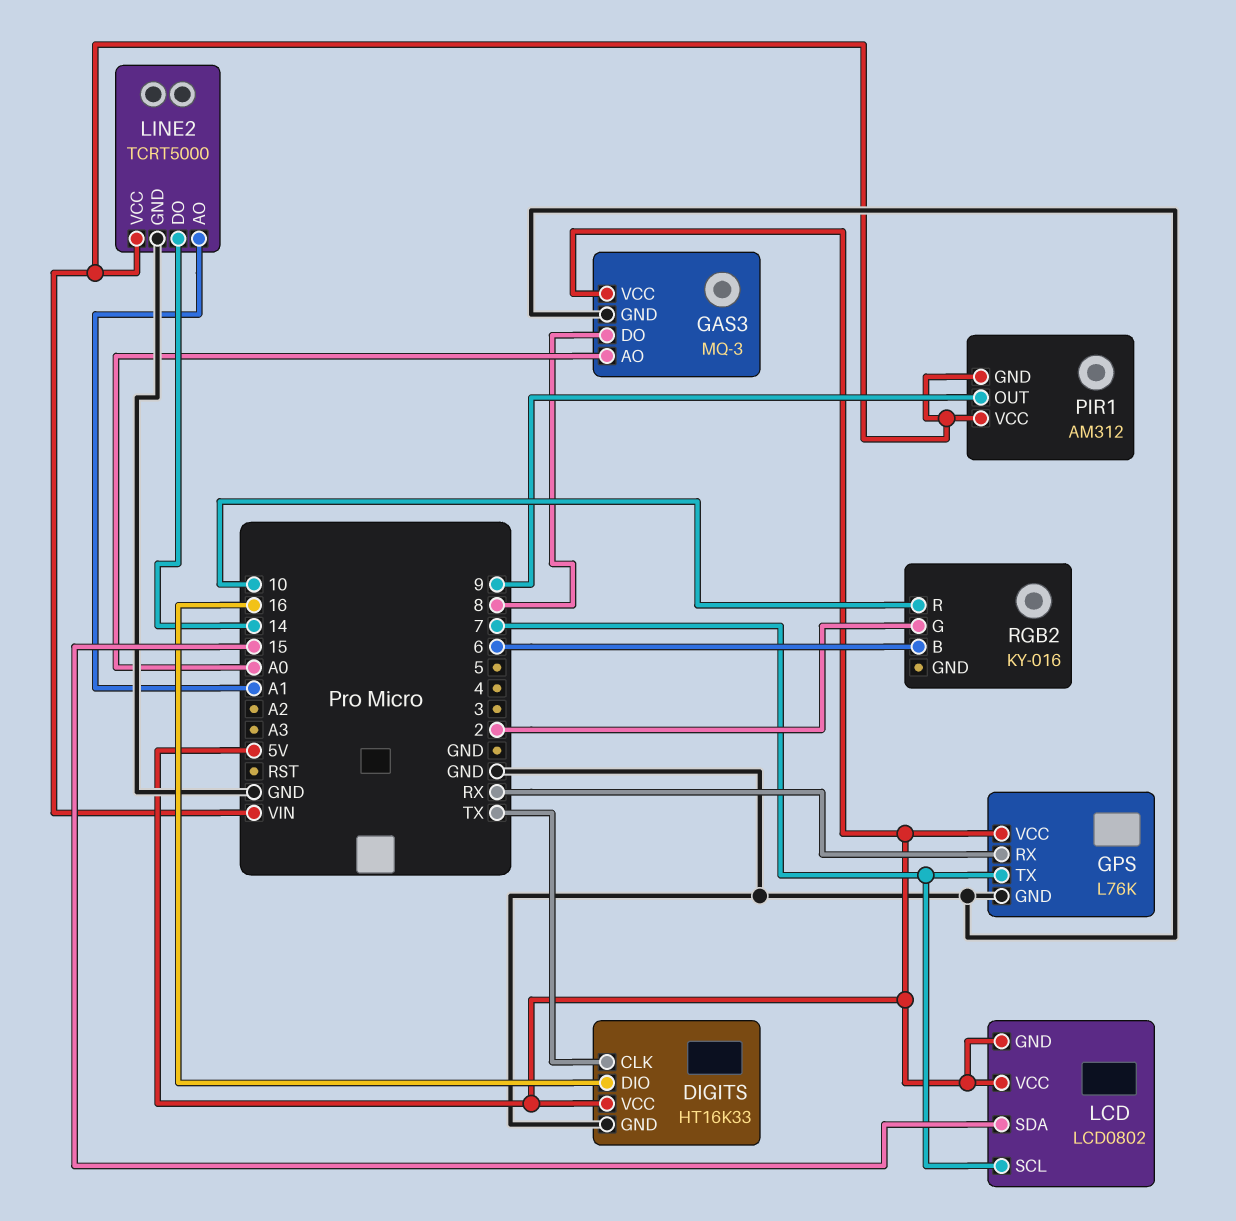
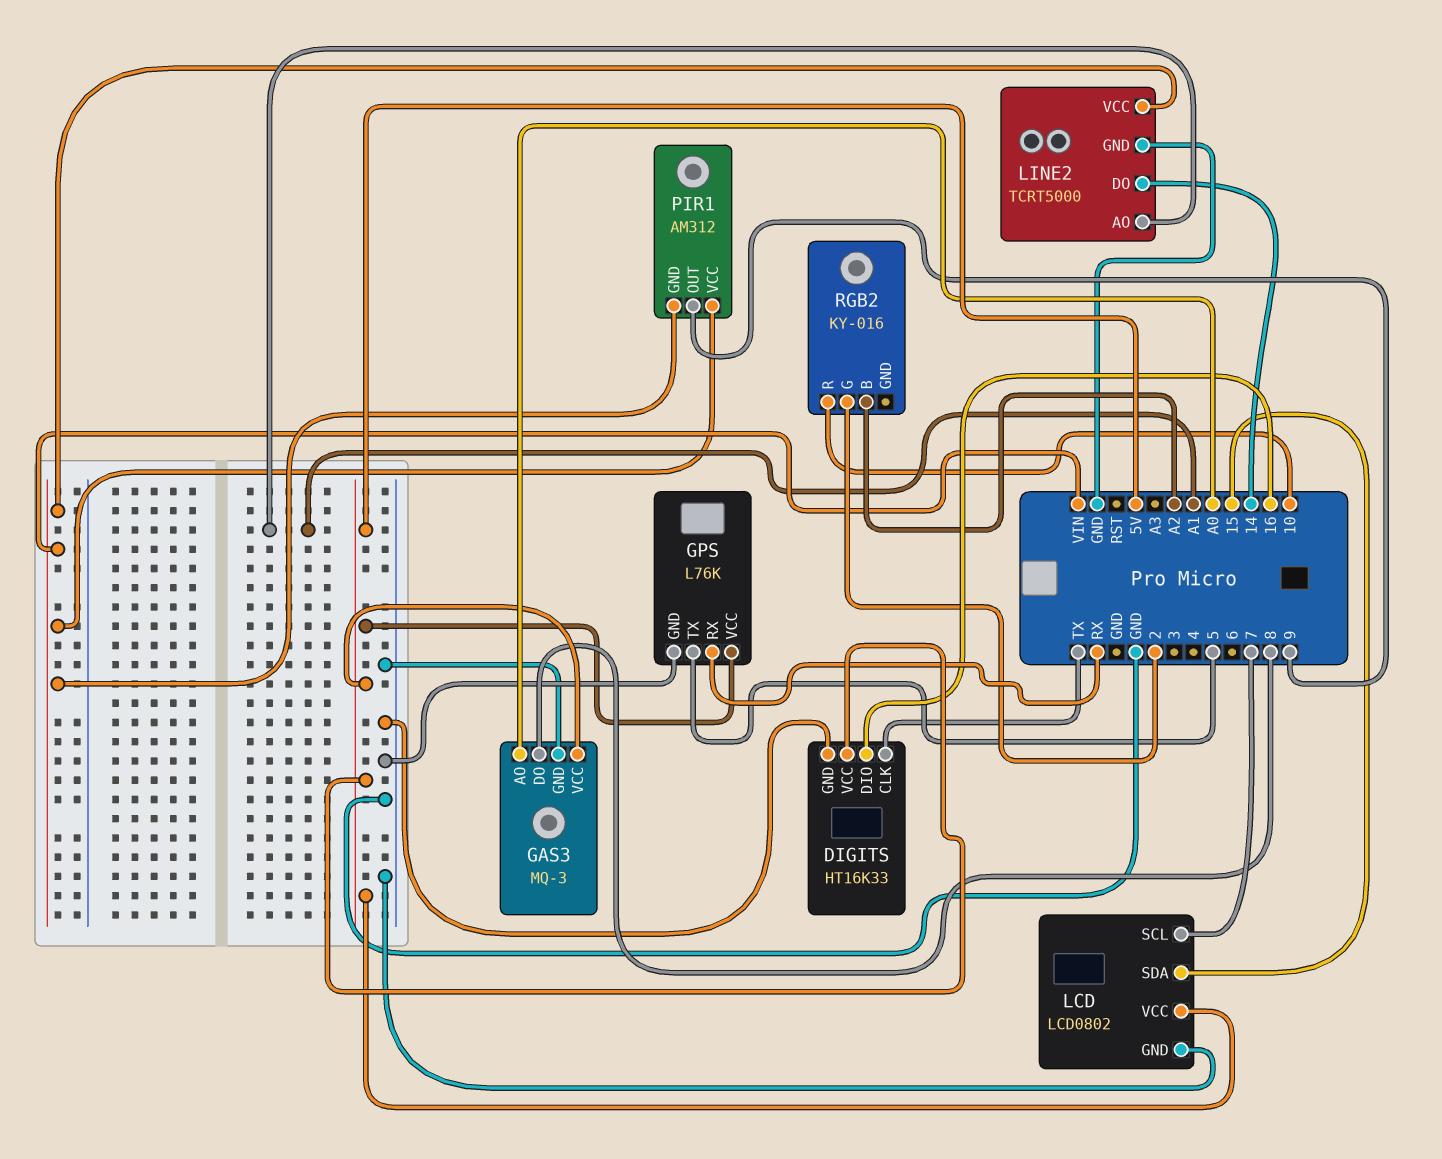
GPS pin TX: 7 -> 5
LCD pin GND: 5V -> GND
RGB2 pin B: 6 -> A2

